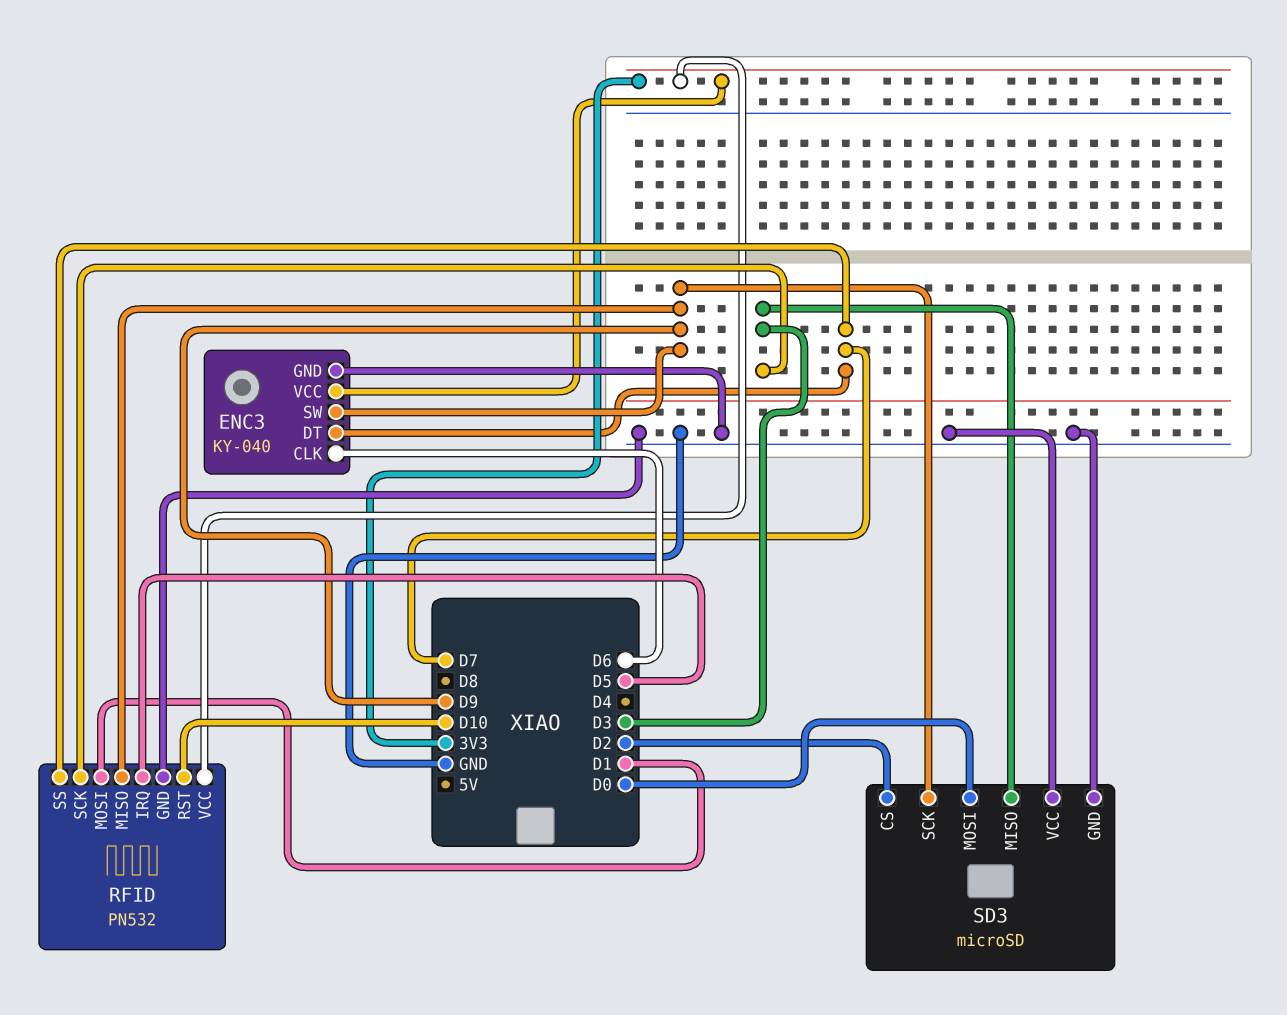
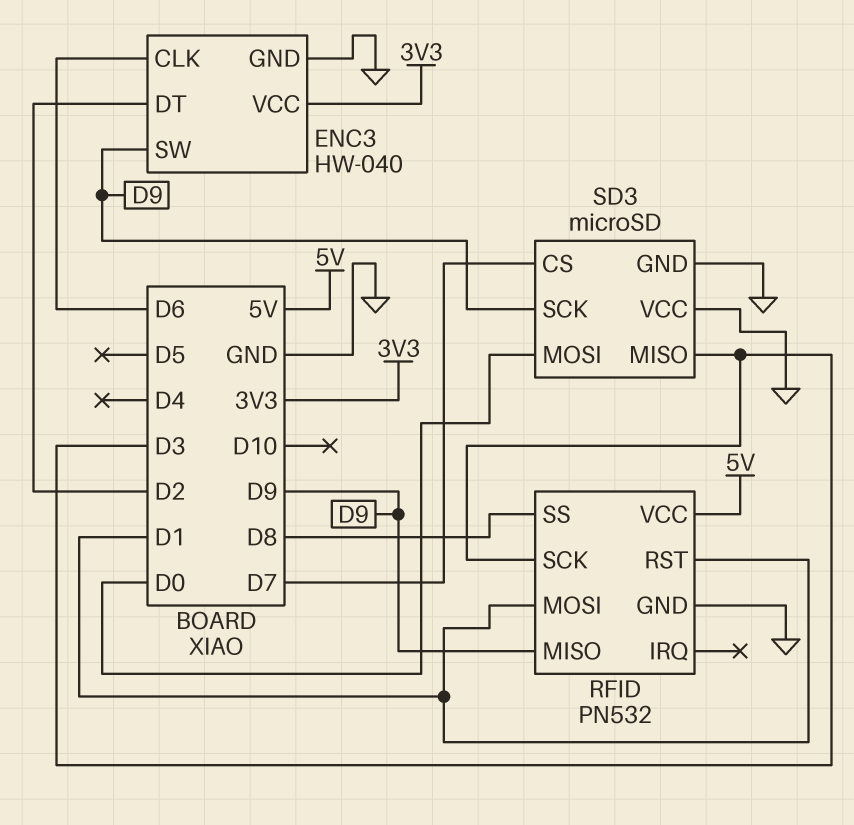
ENC3: KY-040 -> HW-040
ENC3 pin DT: D7 -> D2
RFID pin IRQ: D5 -> none
RFID pin RST: D10 -> D1
RFID pin SS: D7 -> D8
RFID pin VCC: 3V3 -> 5V
SD3 pin CS: D2 -> D7

